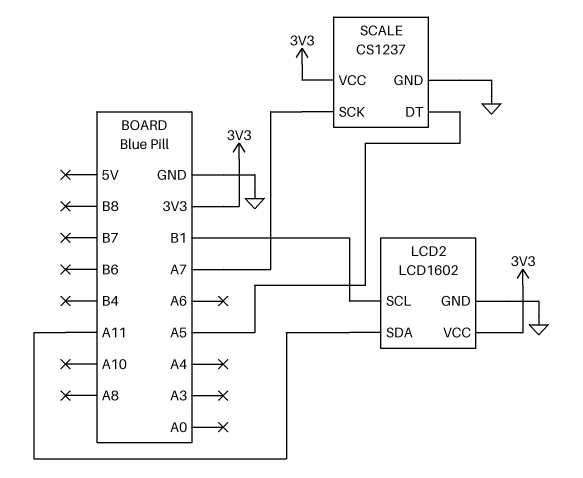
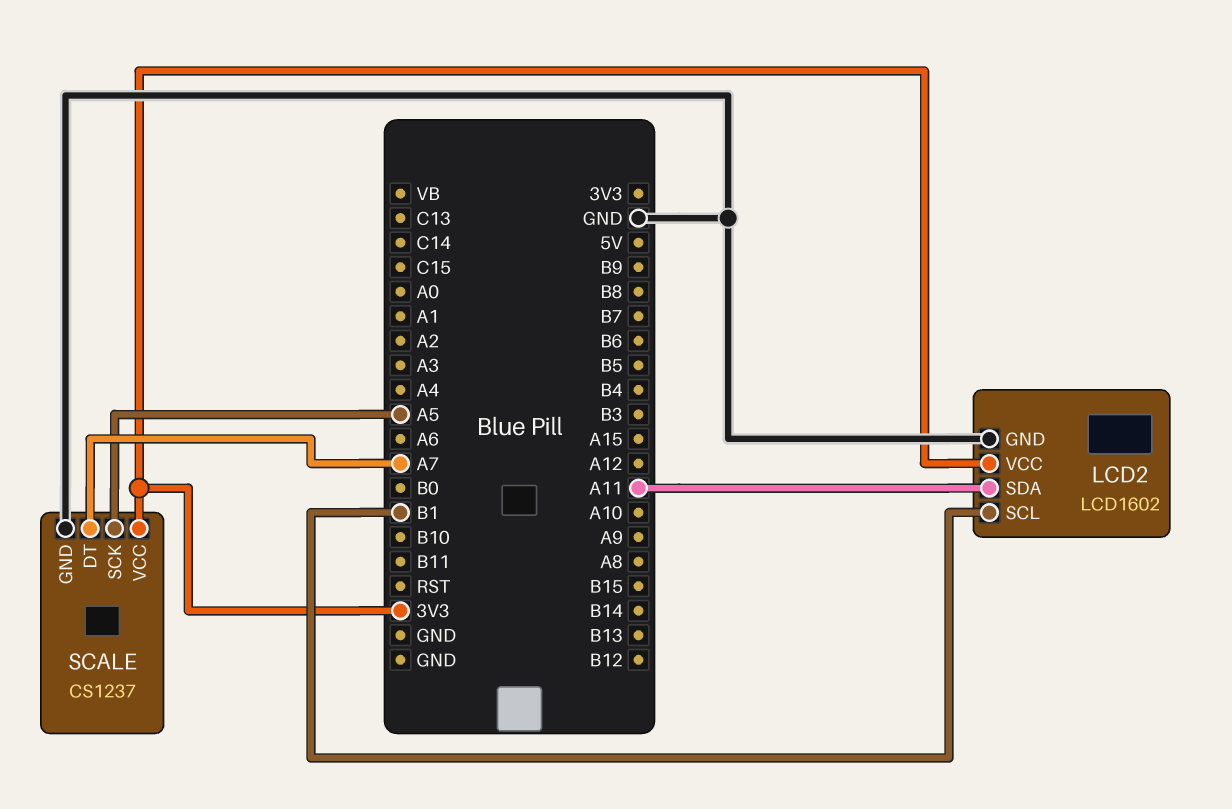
SCALE pin DT: A5 -> A7
SCALE pin SCK: A7 -> A5

